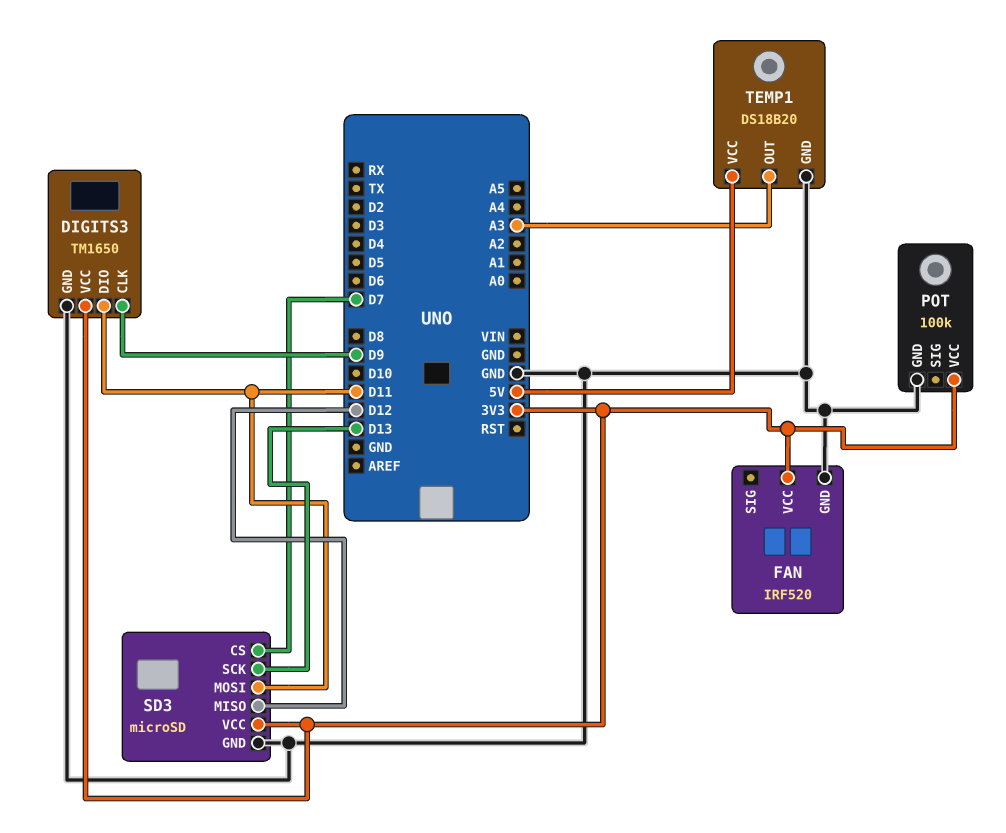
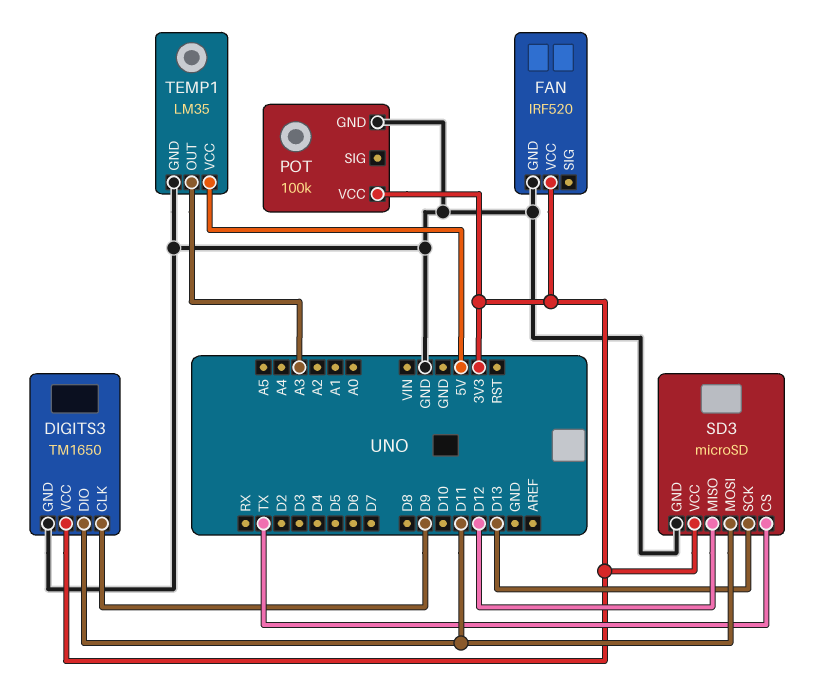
SD3 pin CS: D7 -> TX
TEMP1: DS18B20 -> LM35

